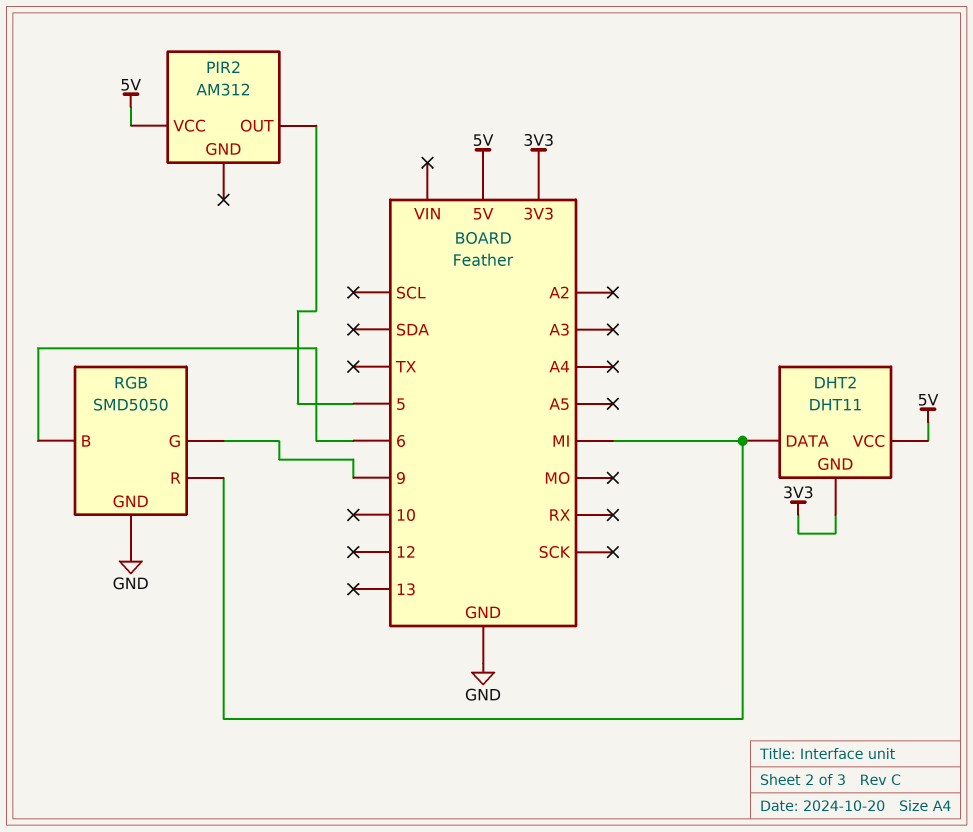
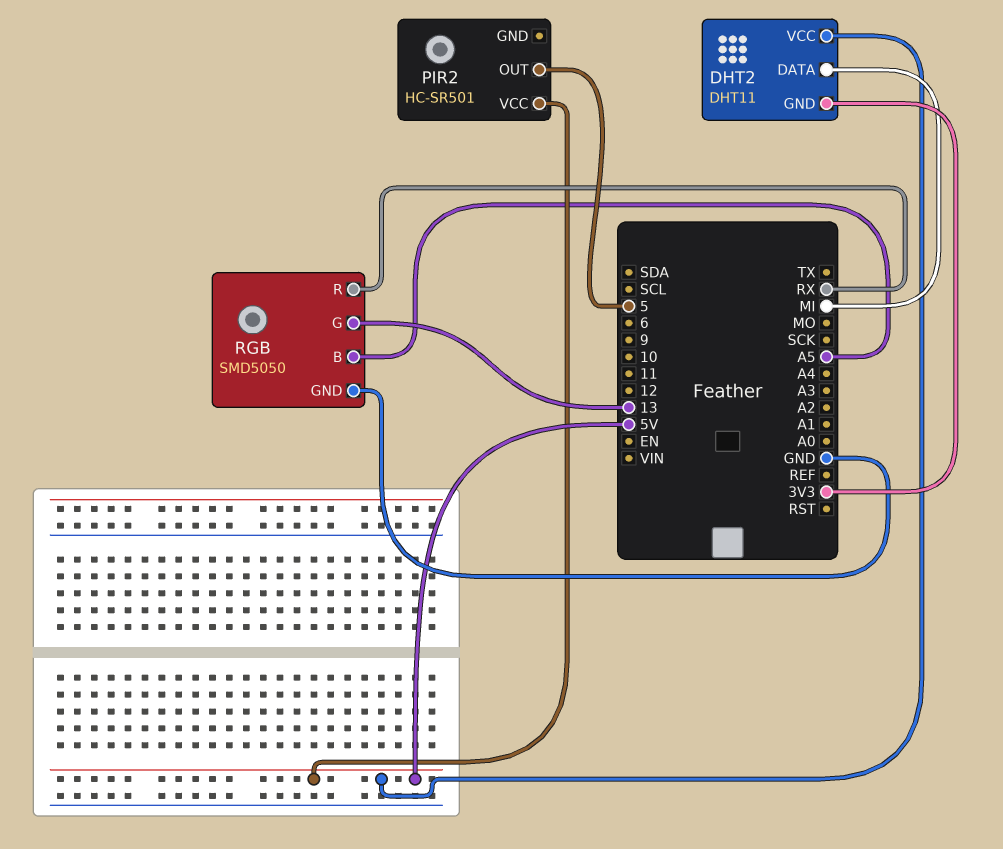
PIR2: AM312 -> HC-SR501
RGB pin B: 6 -> A5
RGB pin G: 9 -> 13
RGB pin R: MI -> RX

